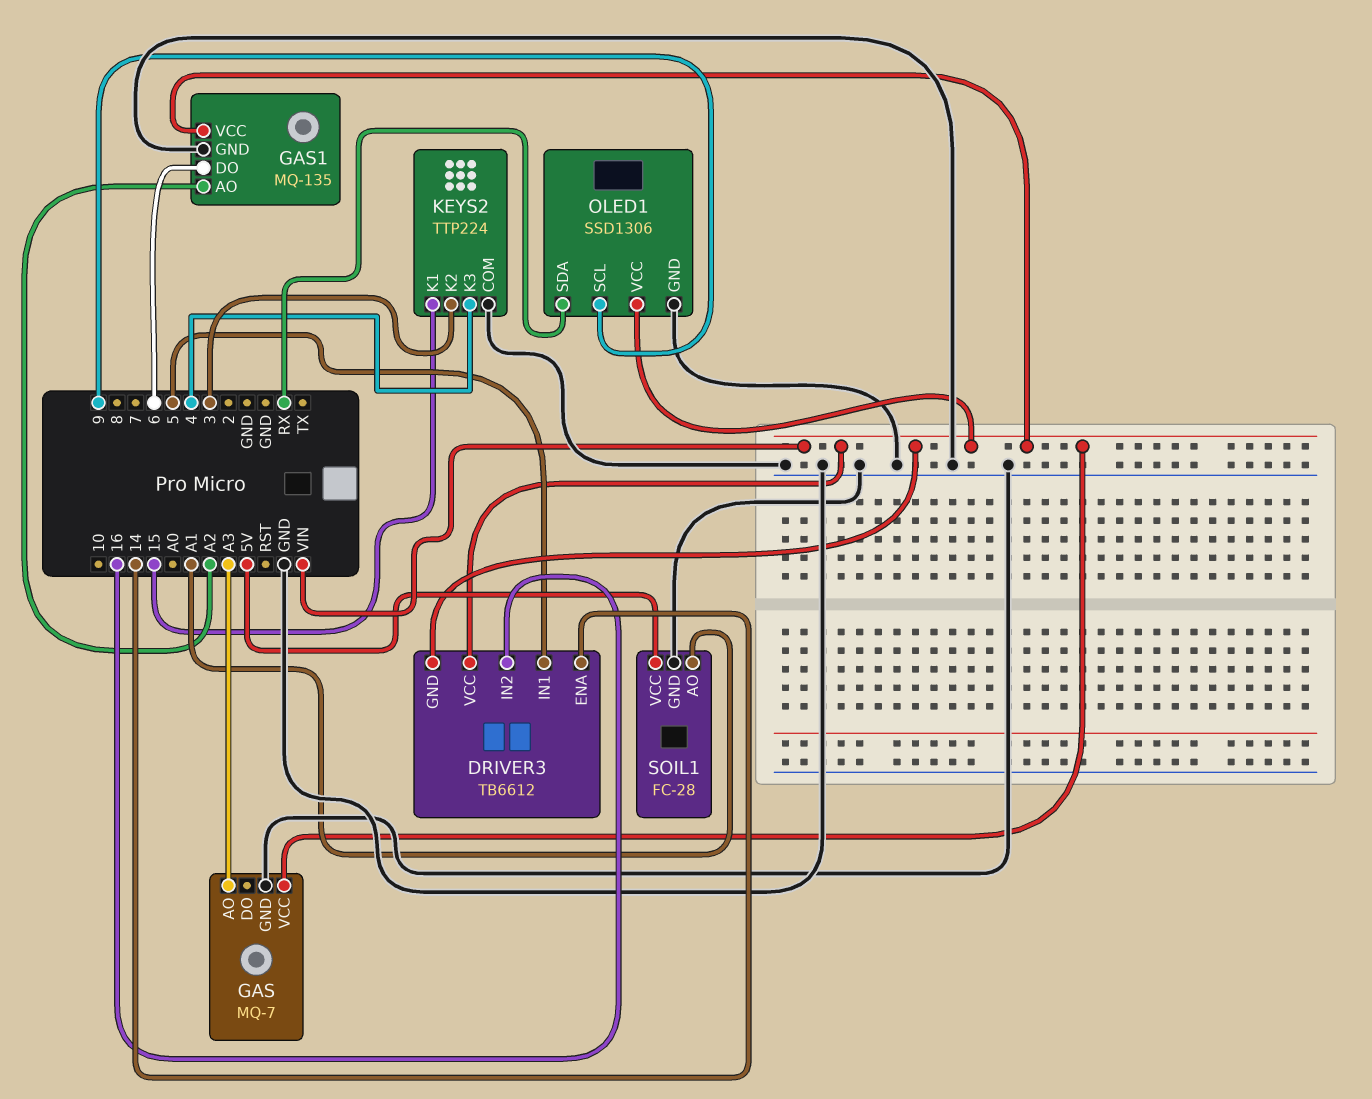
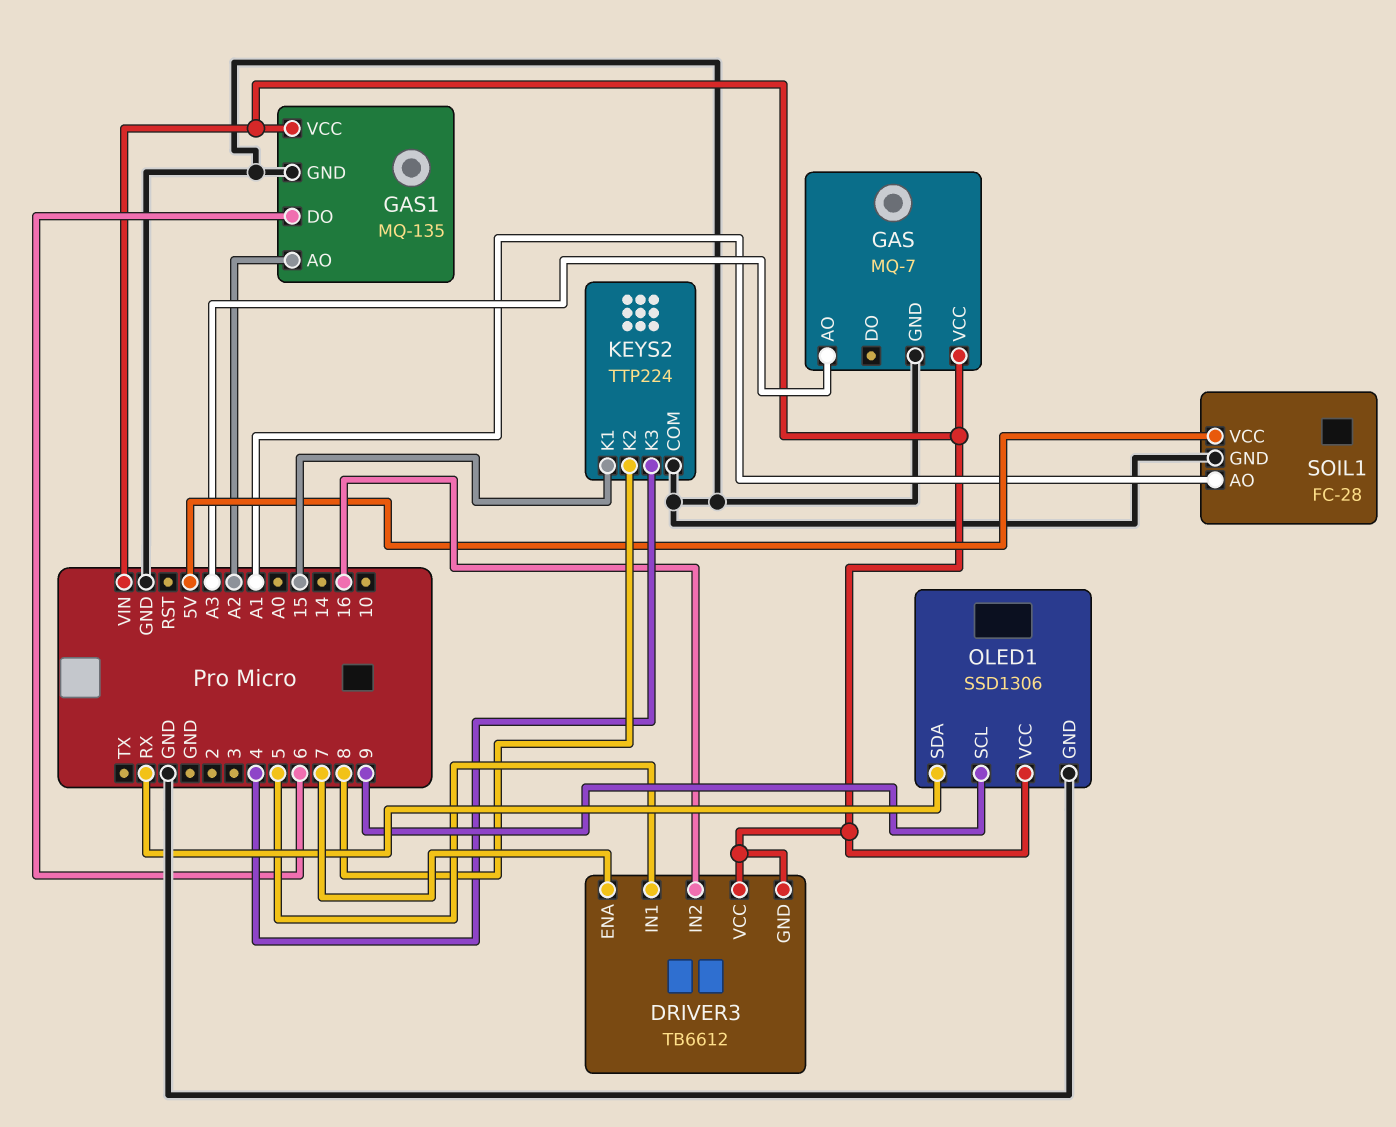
DRIVER3 pin ENA: 14 -> 7
KEYS2 pin K2: 3 -> 8

